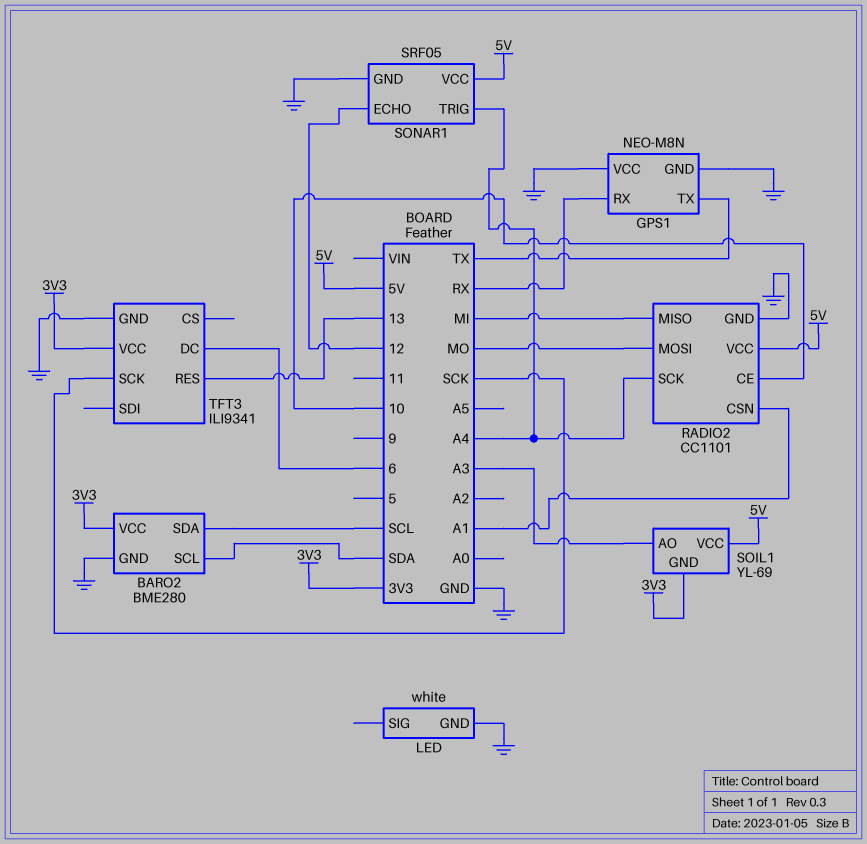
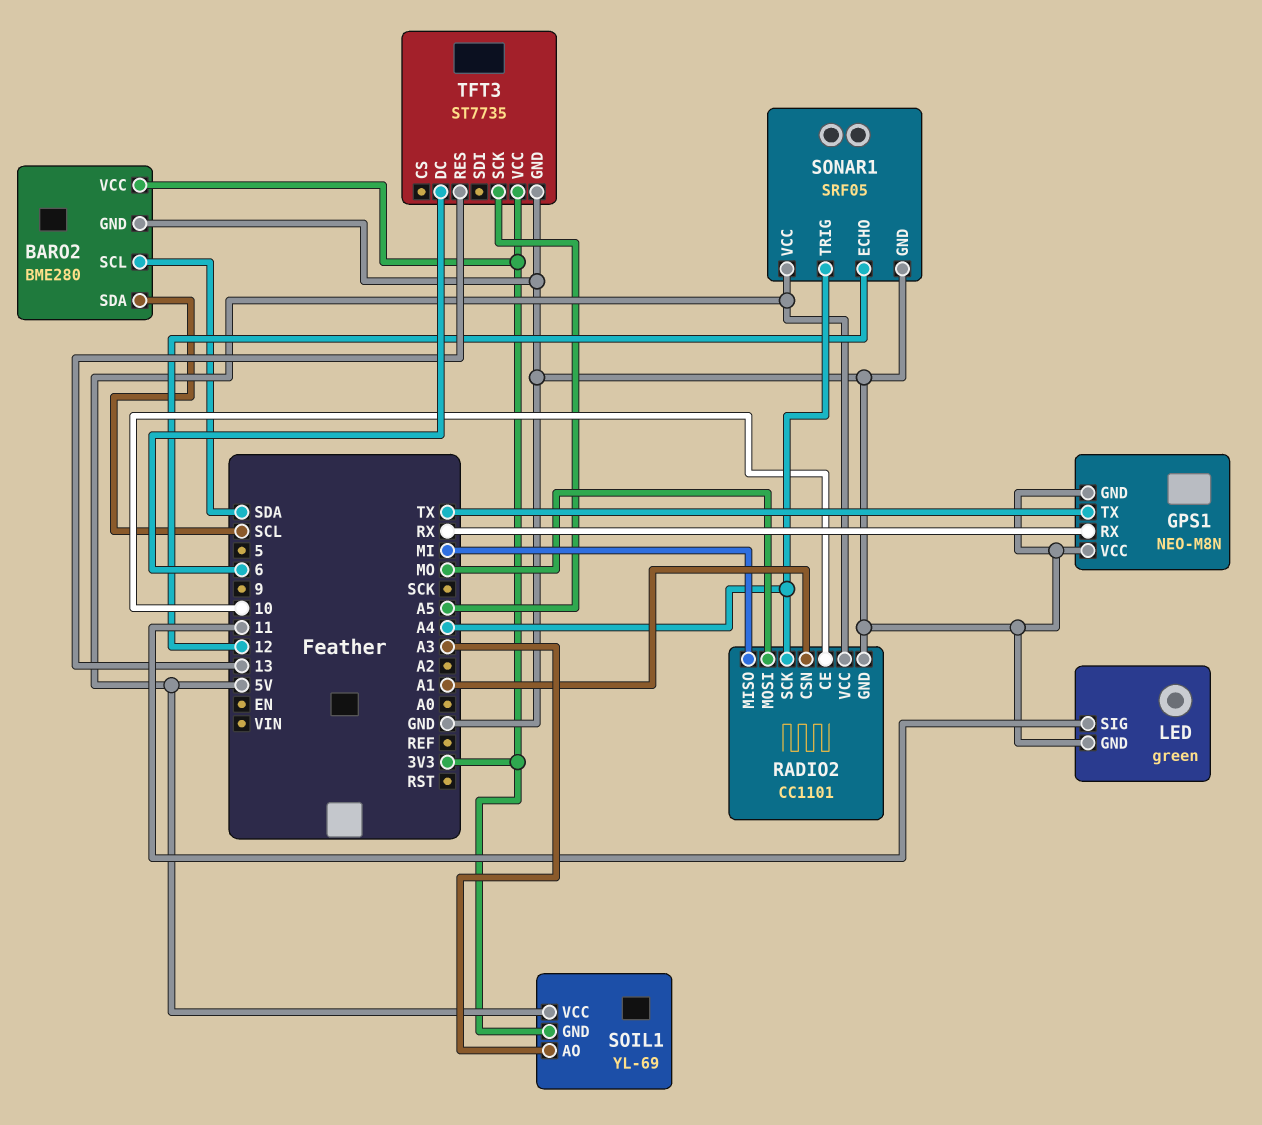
LED: white -> green
LED pin SIG: none -> 11
TFT3: ILI9341 -> ST7735
TFT3 pin SCK: SCK -> A5

